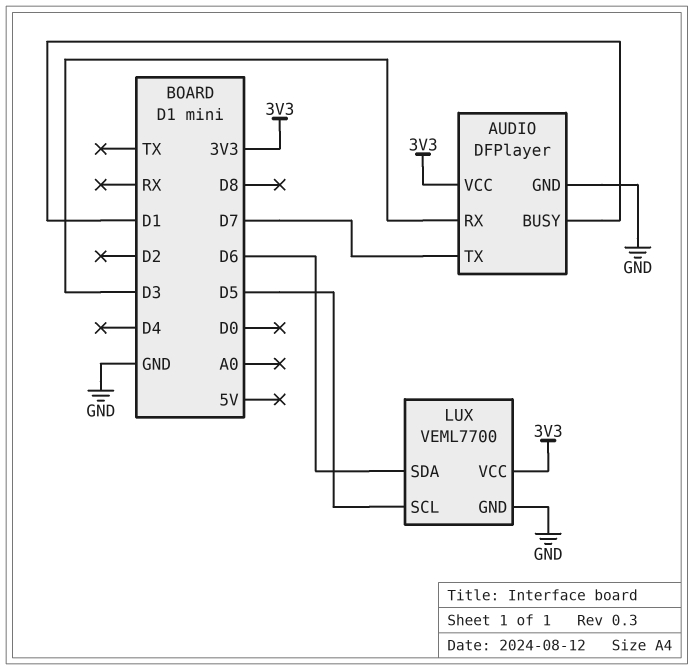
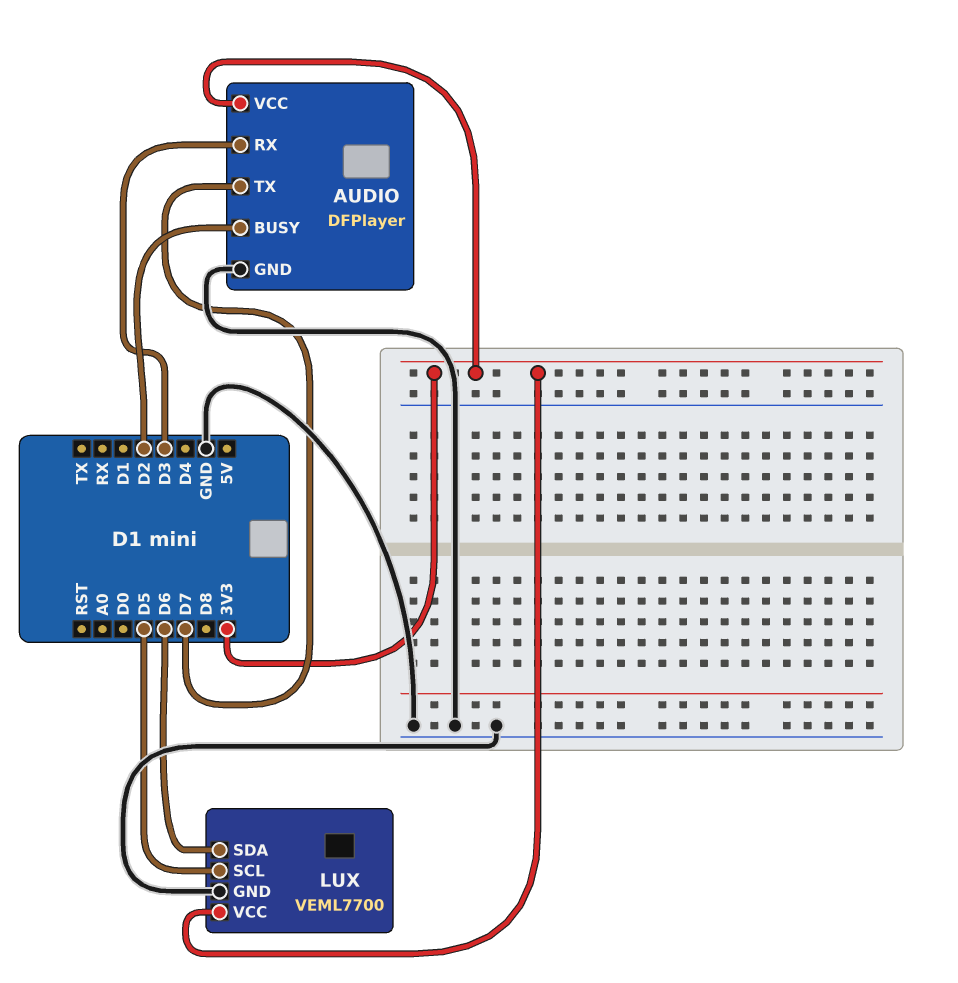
AUDIO pin BUSY: D1 -> D2

